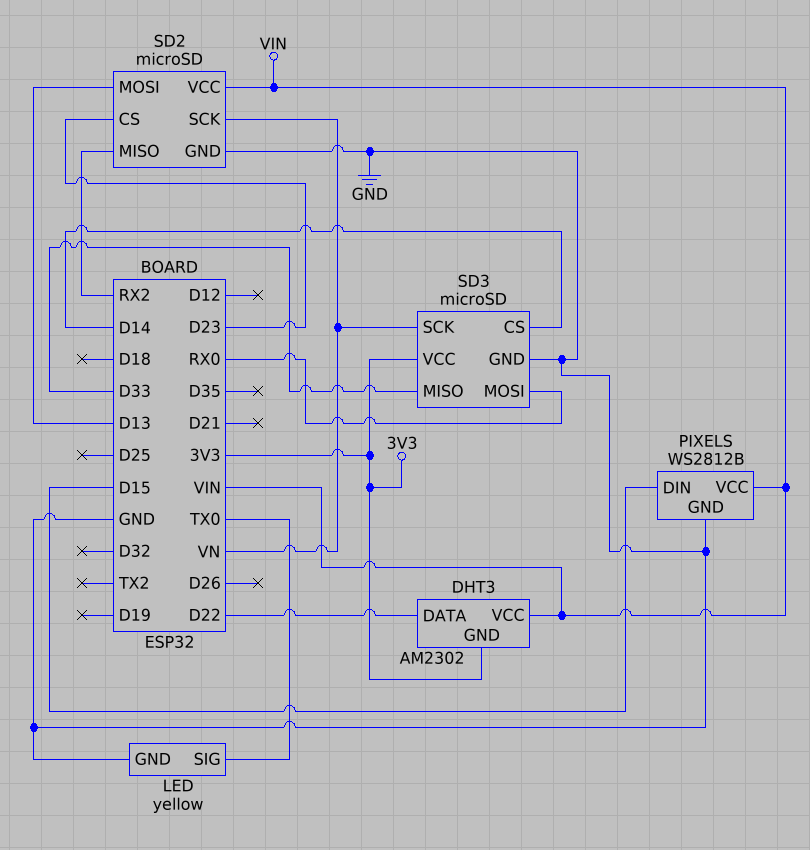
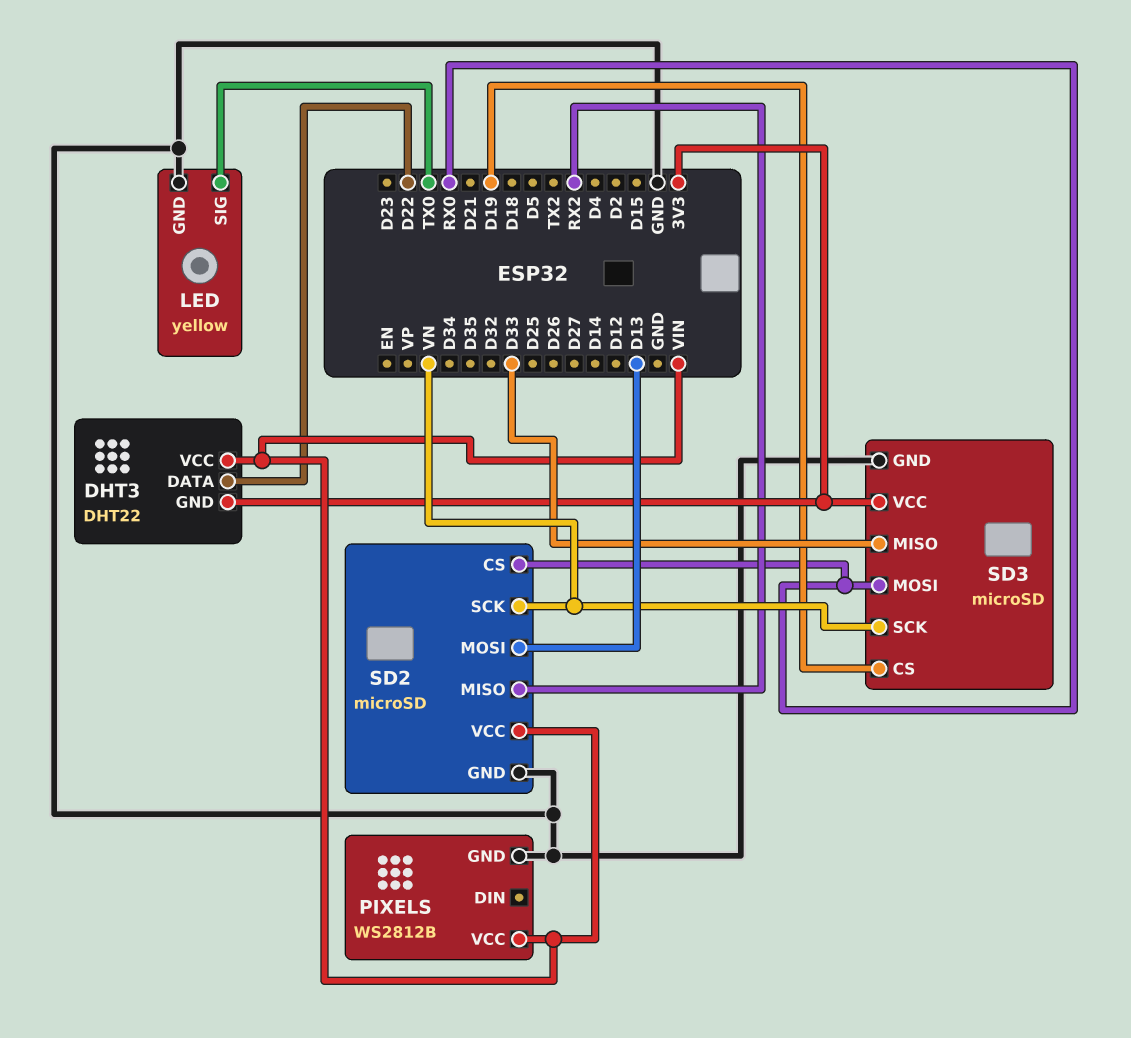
DHT3: AM2302 -> DHT22
PIXELS pin DIN: D15 -> none
SD2 pin CS: D23 -> RX0
SD3 pin CS: D14 -> D19

